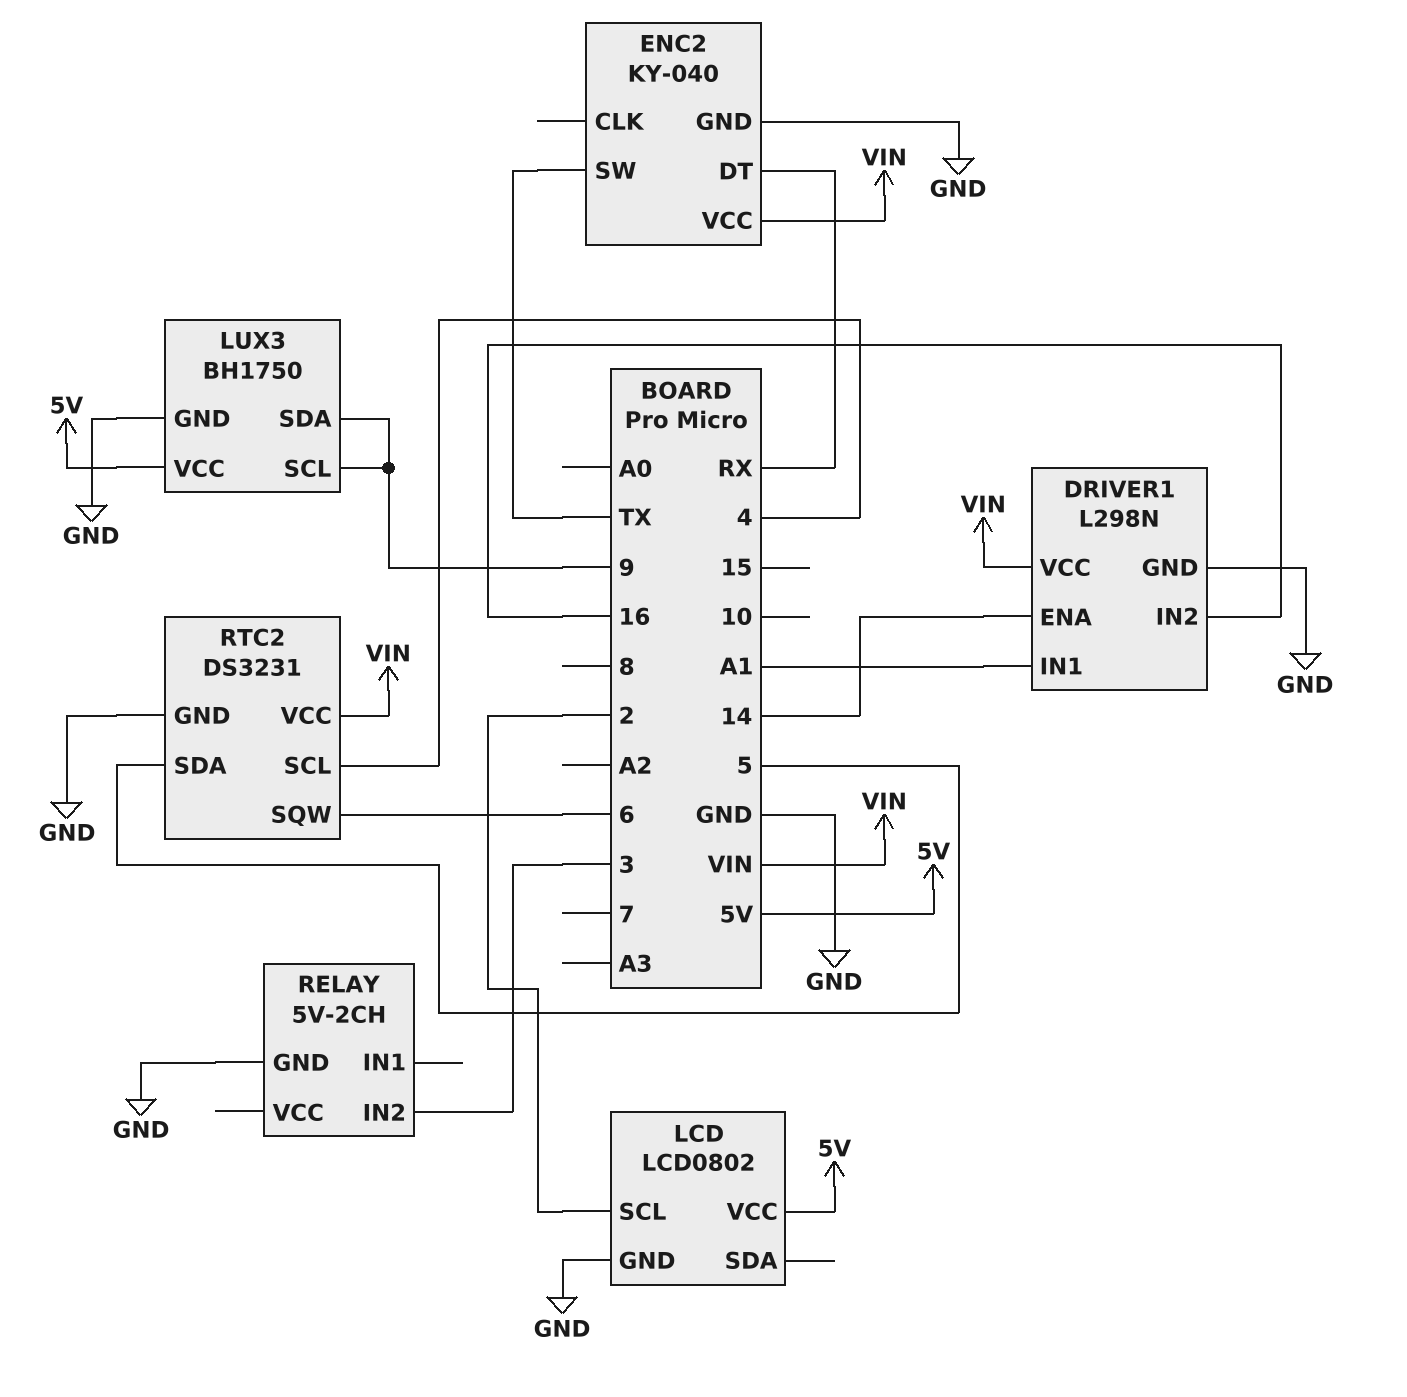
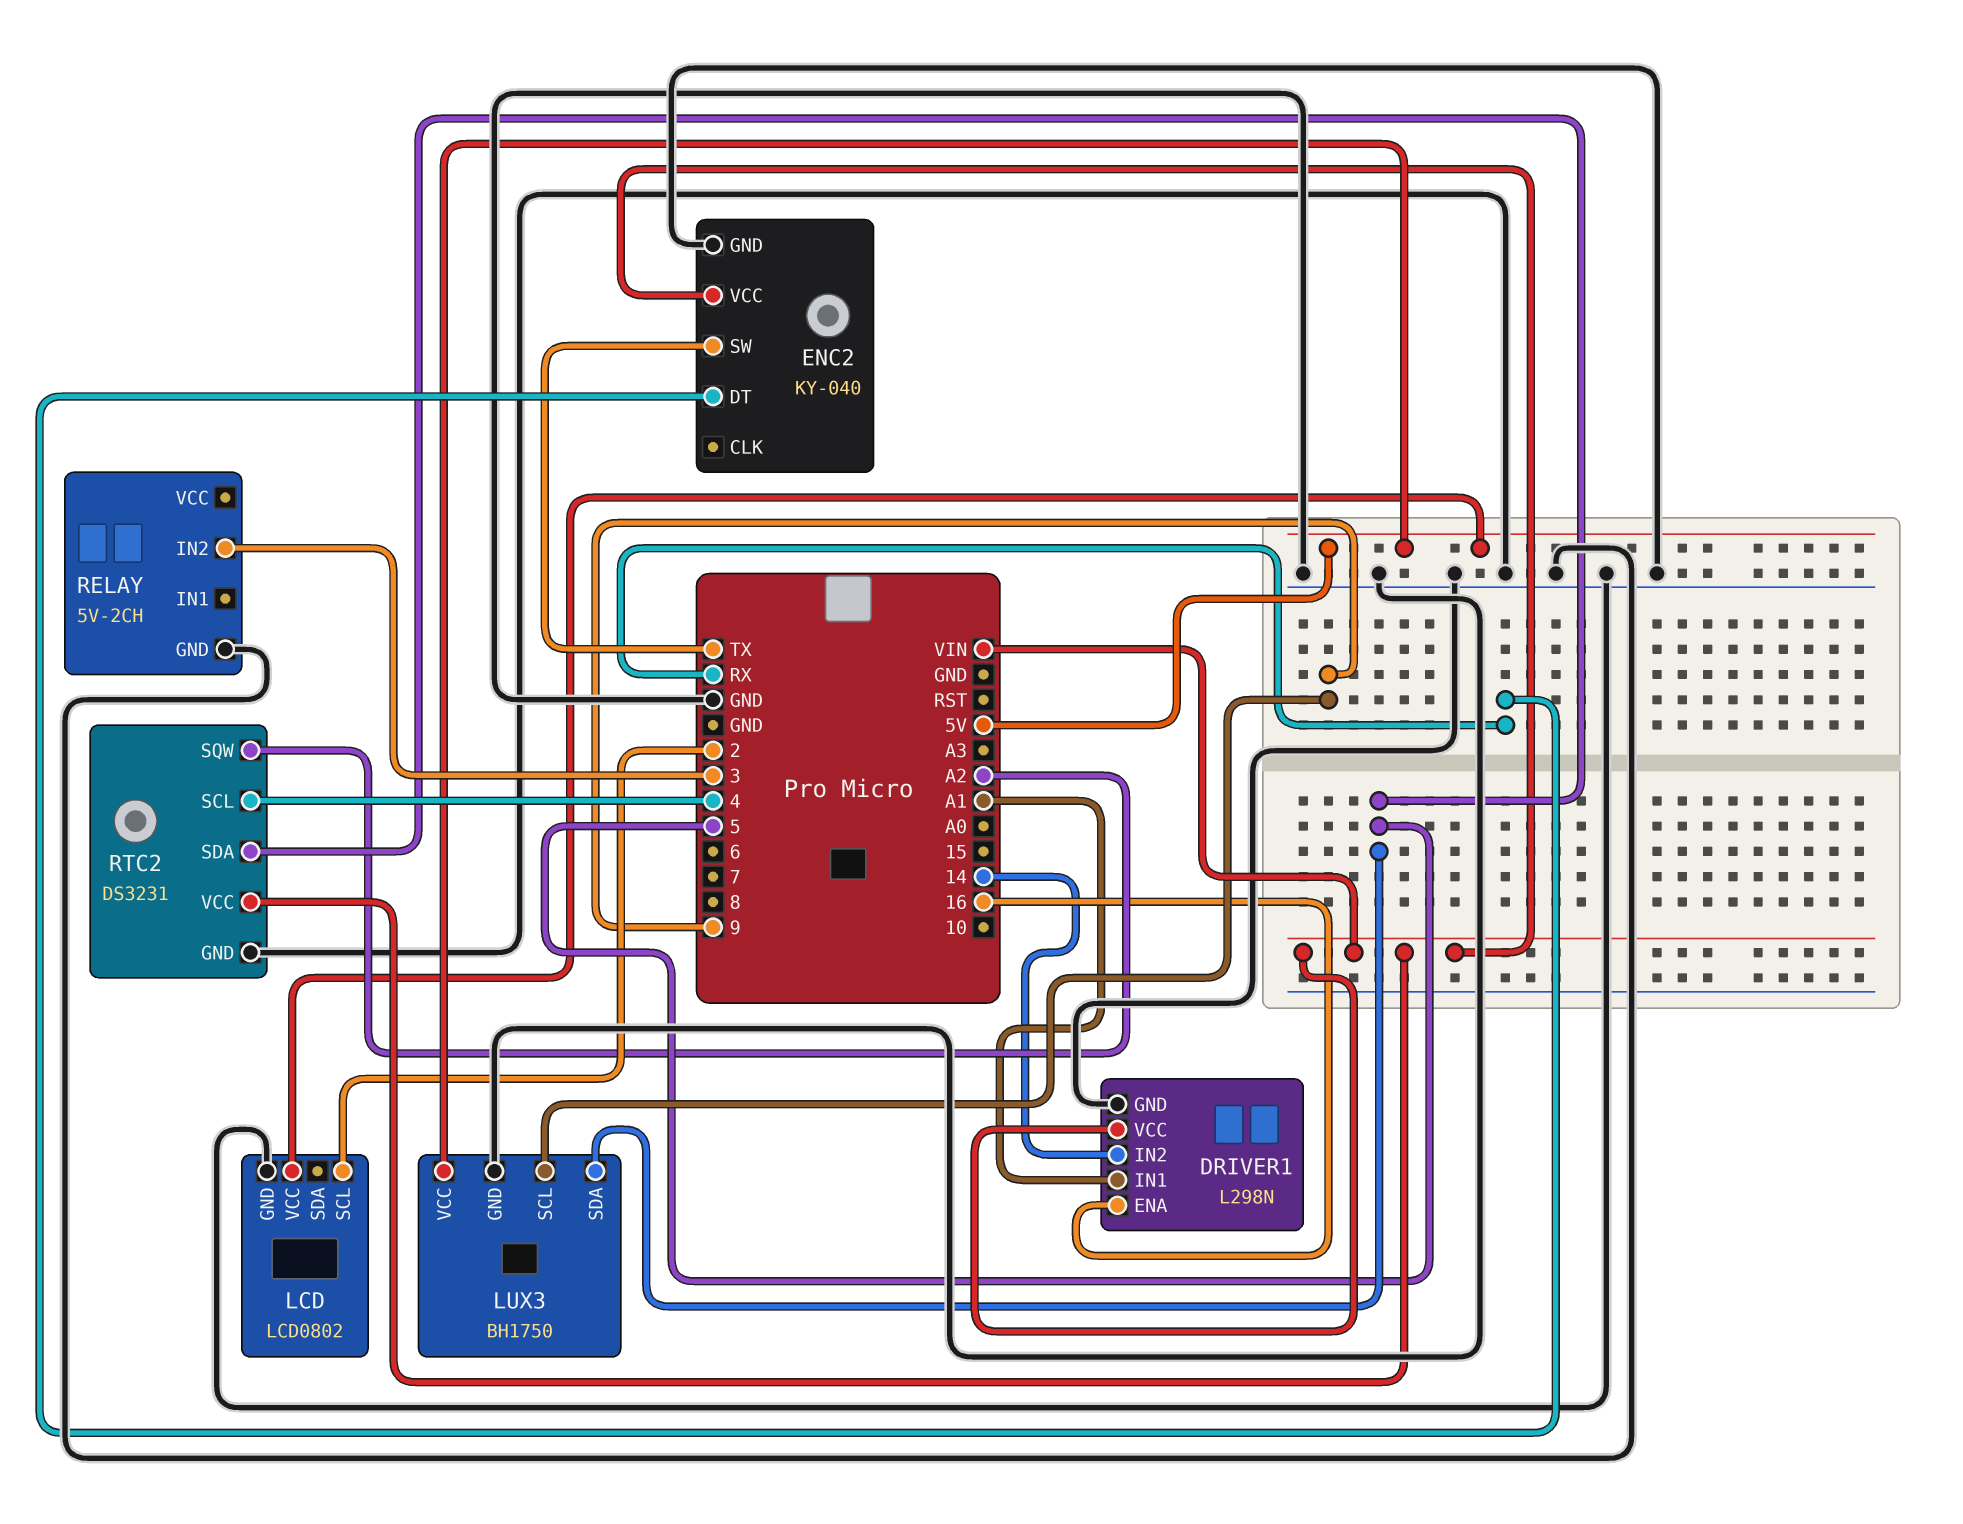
DRIVER1 pin ENA: 14 -> 16
DRIVER1 pin IN2: 16 -> 14
LUX3 pin SDA: 9 -> 5
RTC2 pin SQW: 6 -> A2

